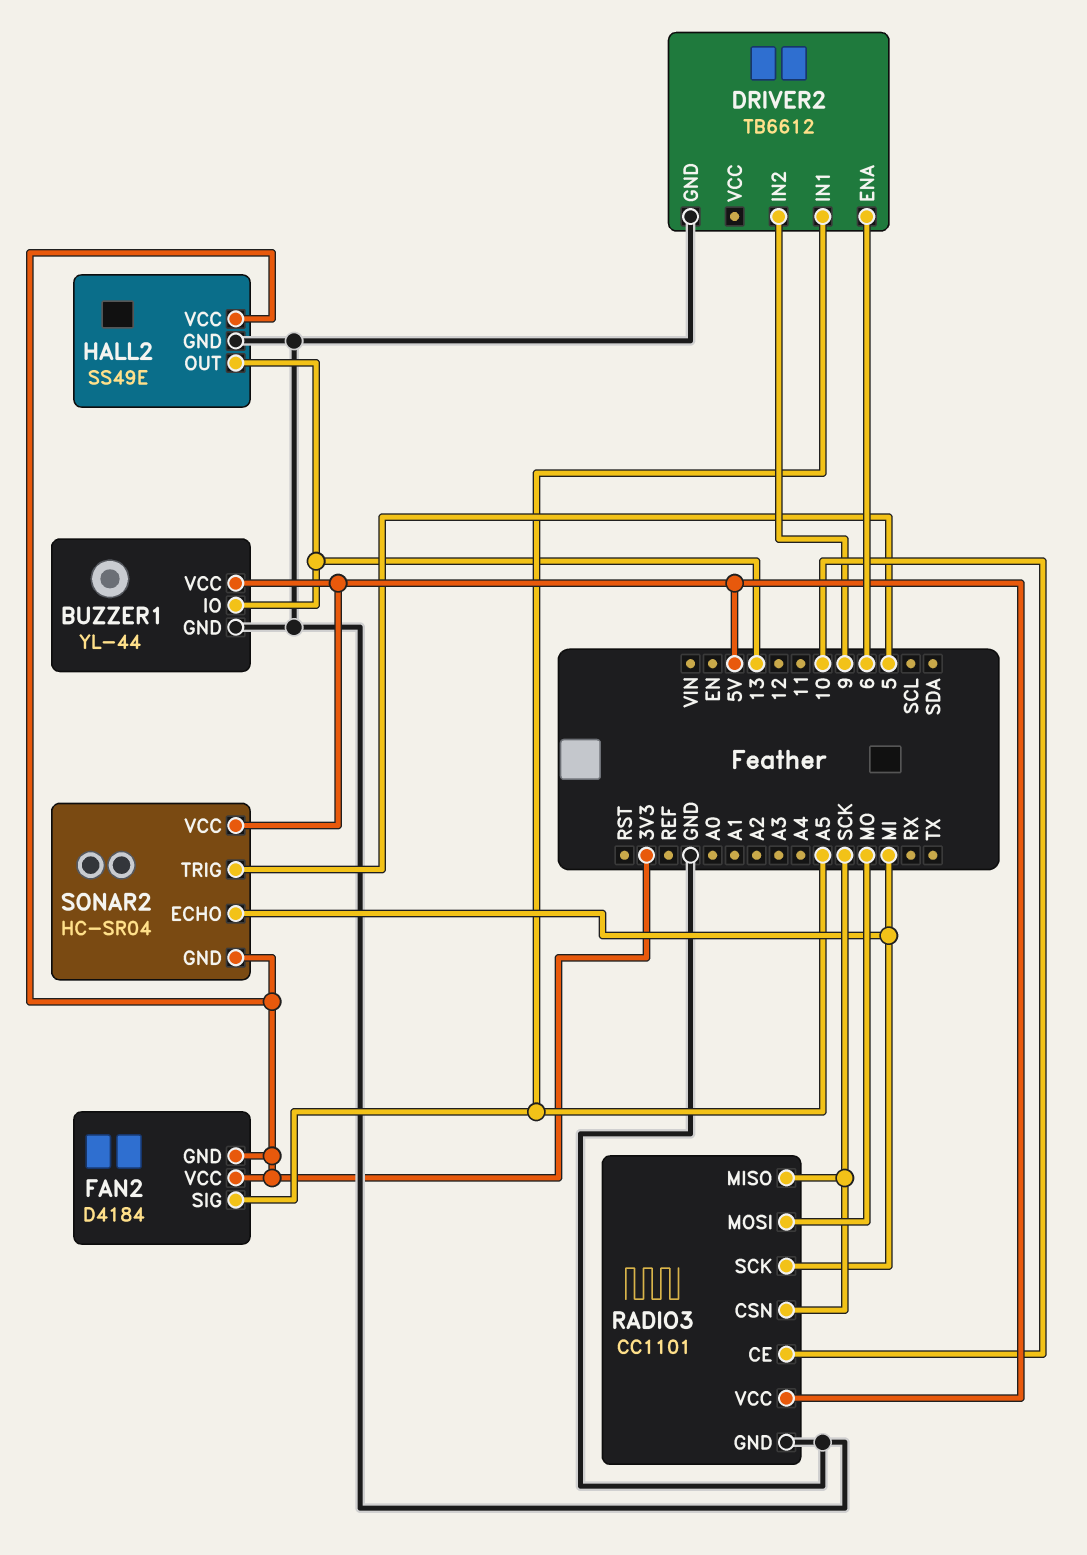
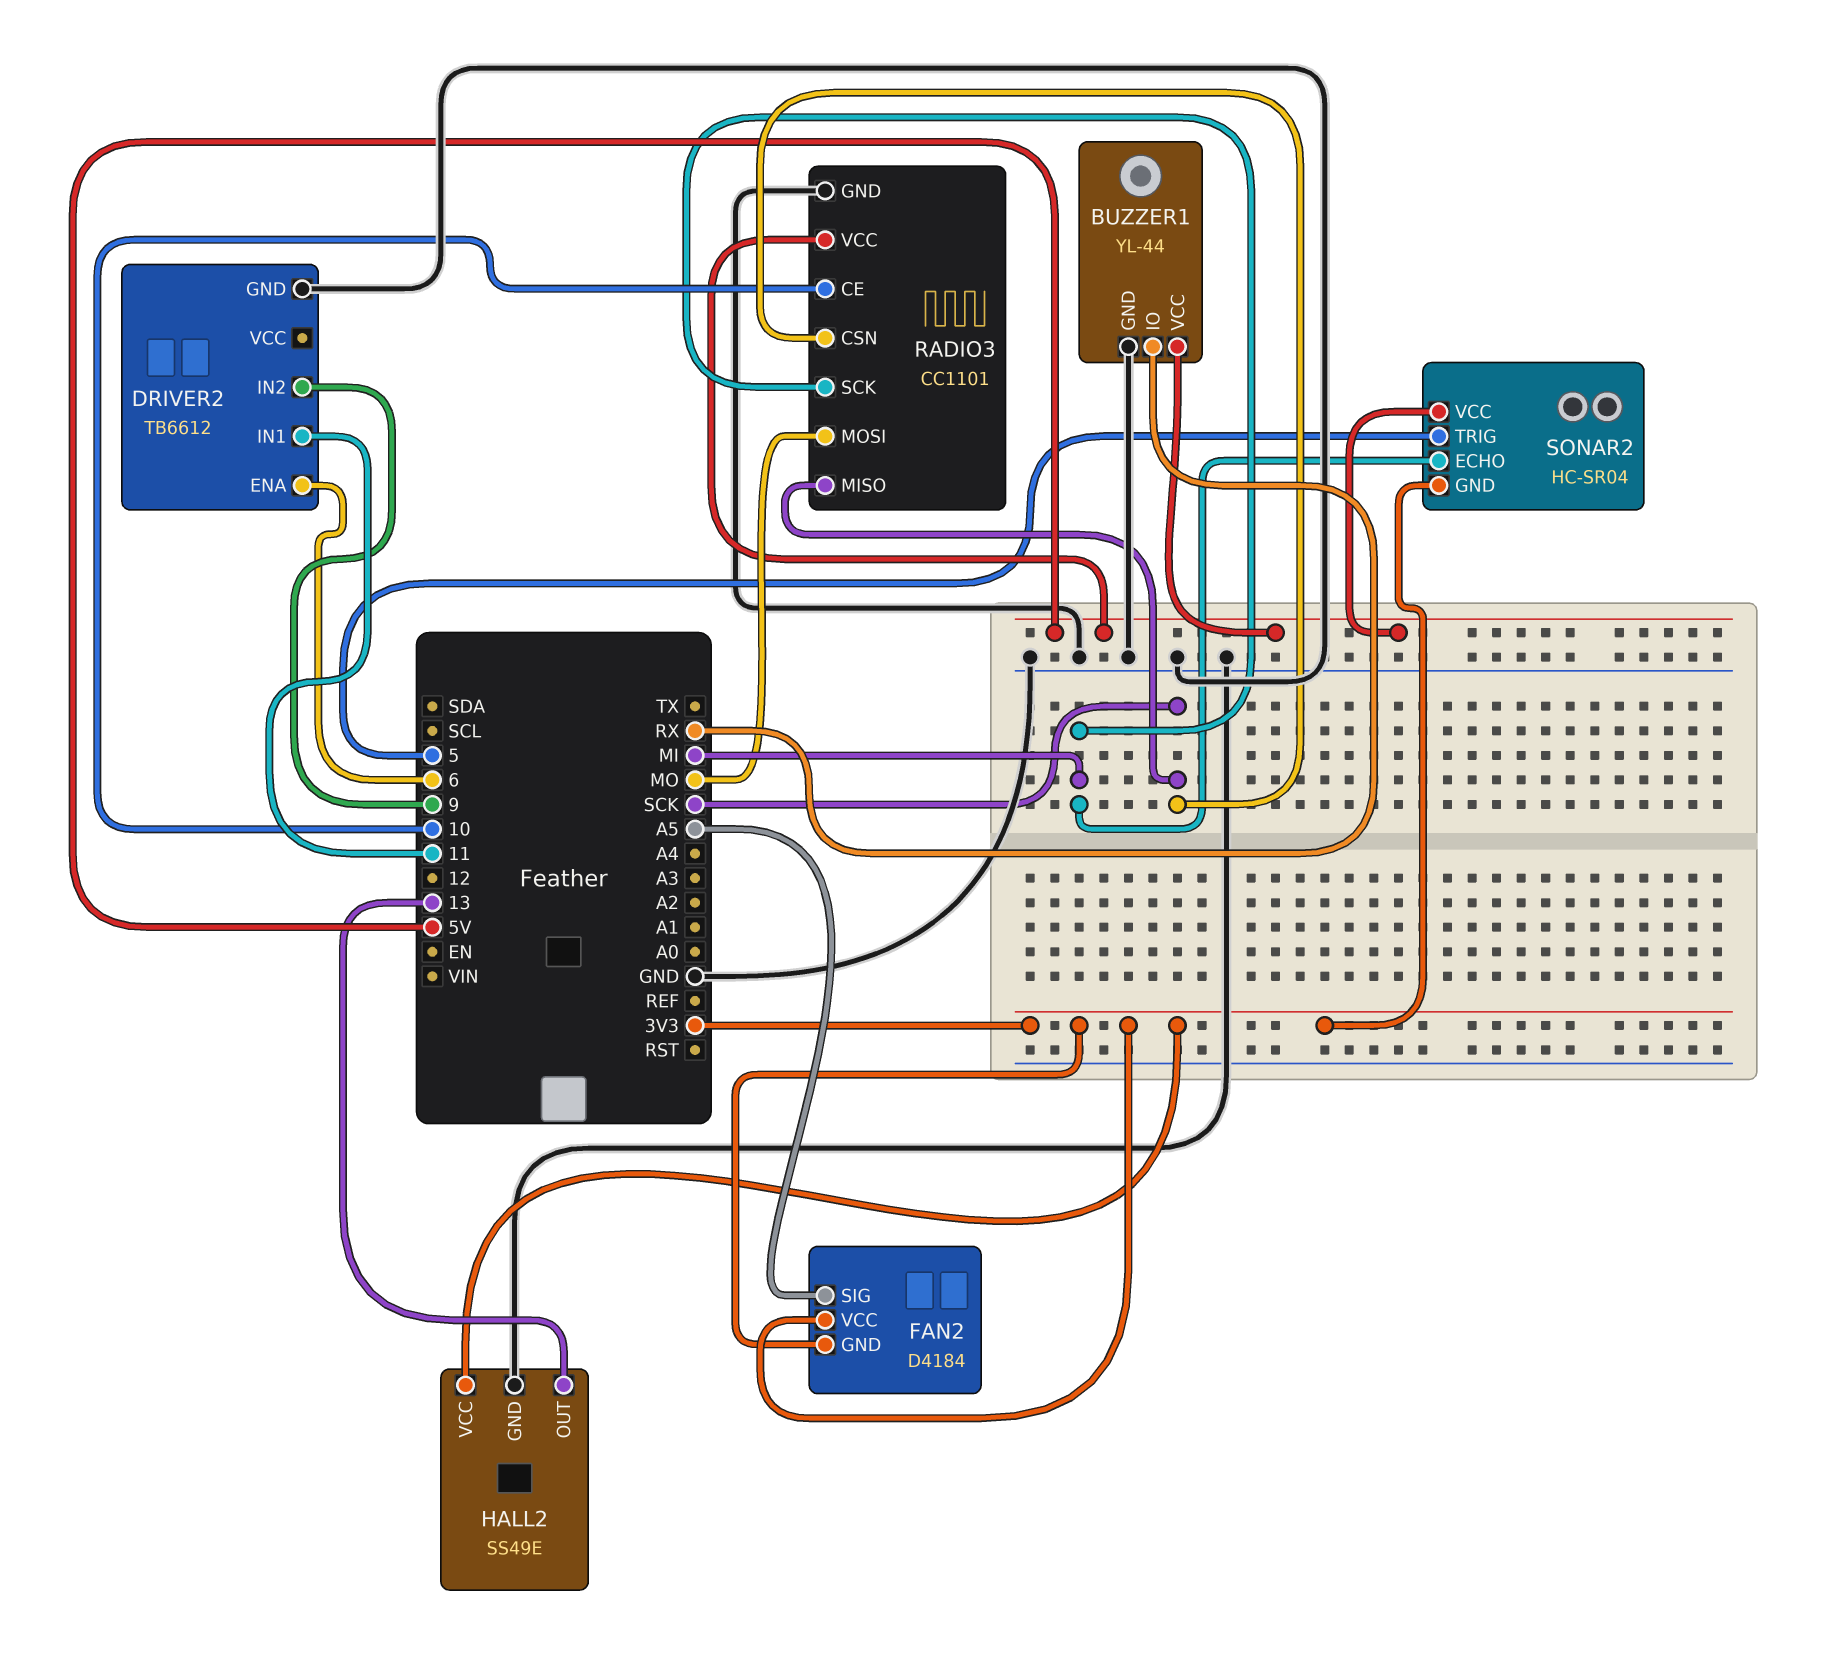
BUZZER1 pin IO: 13 -> RX
DRIVER2 pin IN1: A5 -> 11

